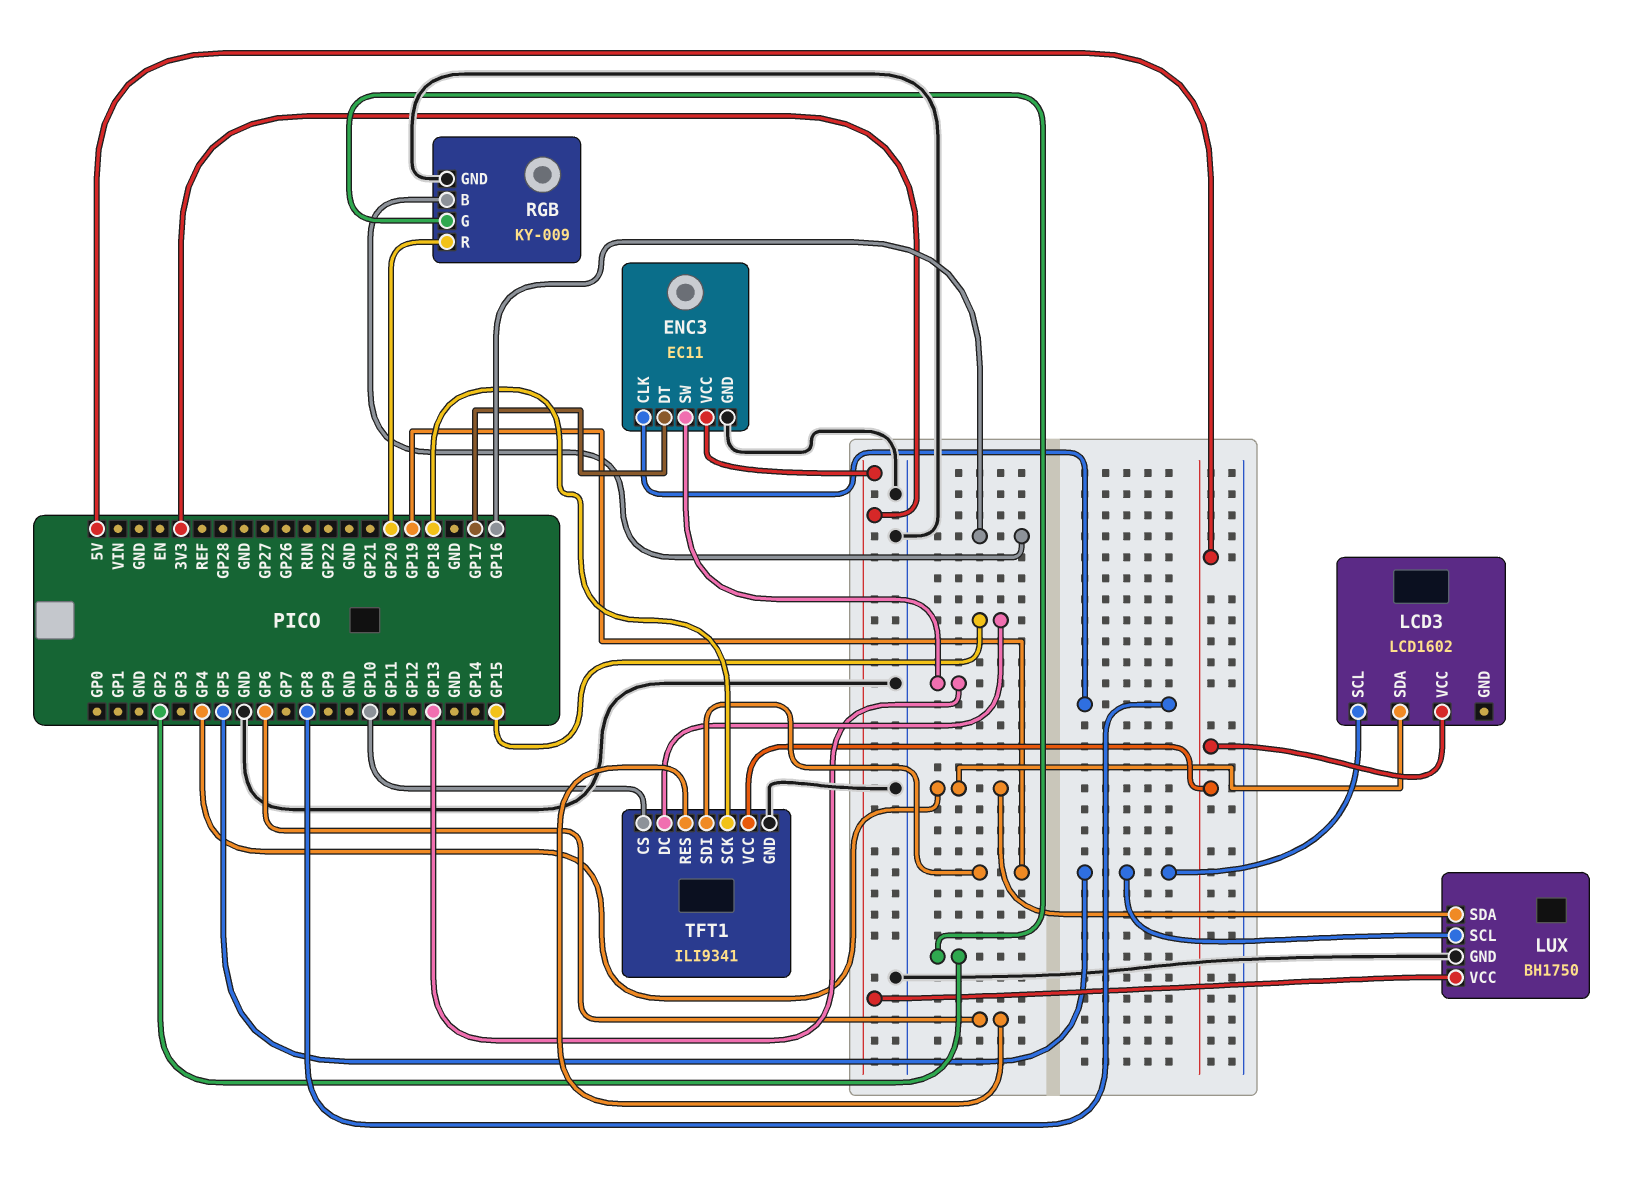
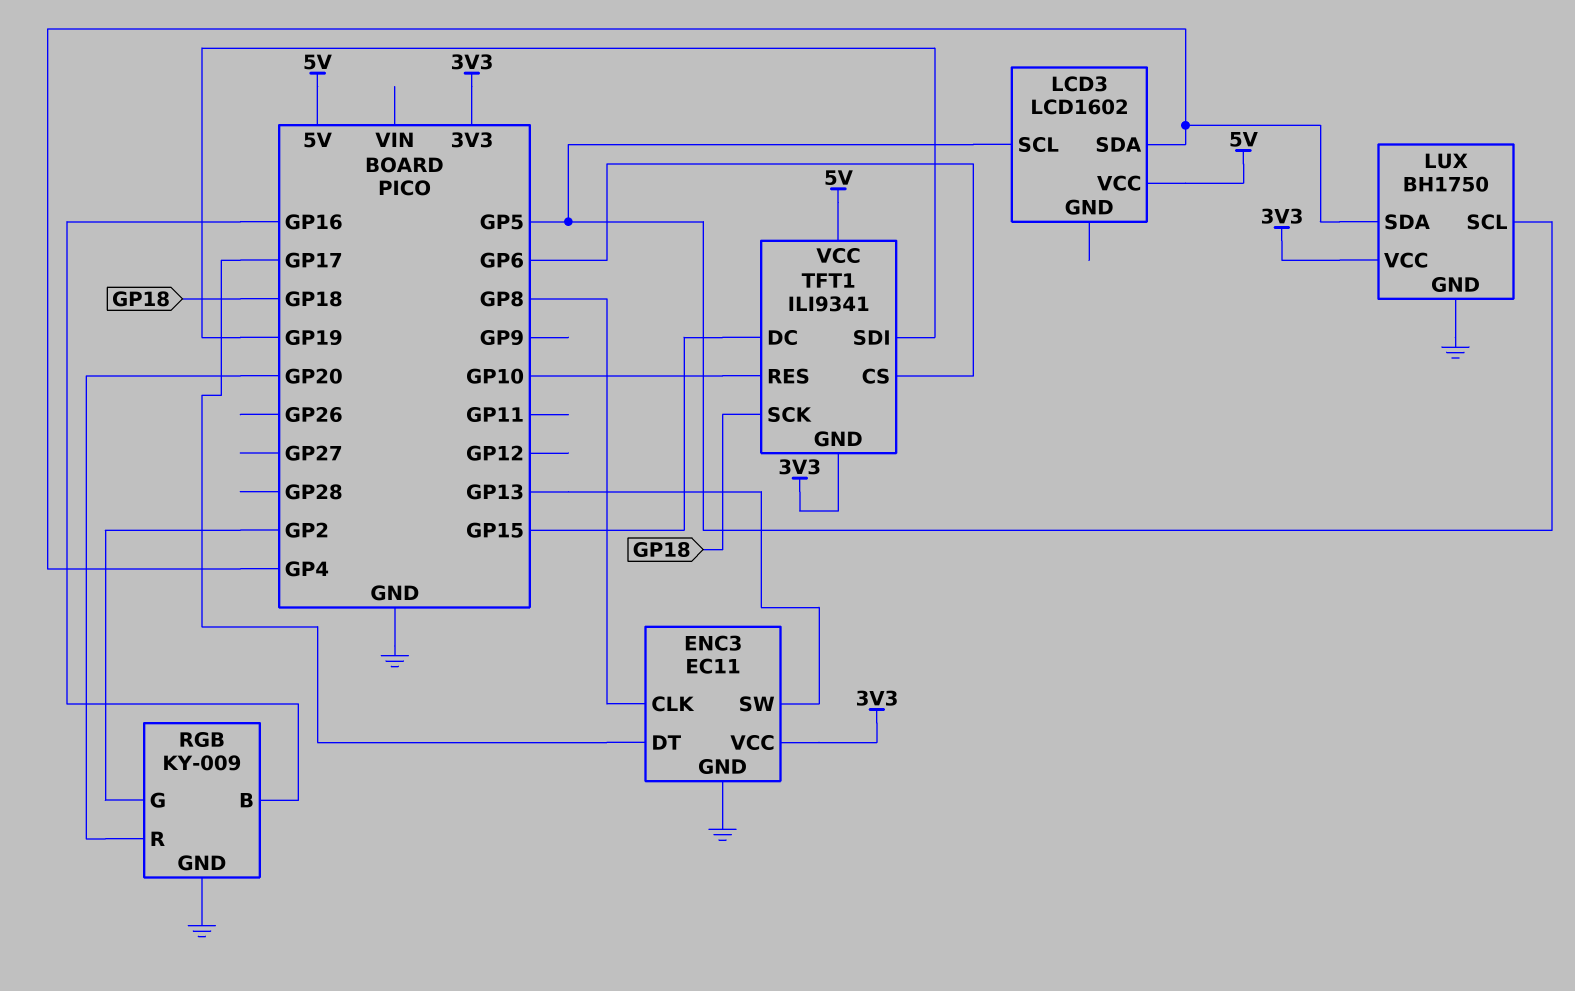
TFT1 pin CS: GP10 -> GP6
TFT1 pin GND: GND -> 3V3
TFT1 pin RES: GP6 -> GP10

